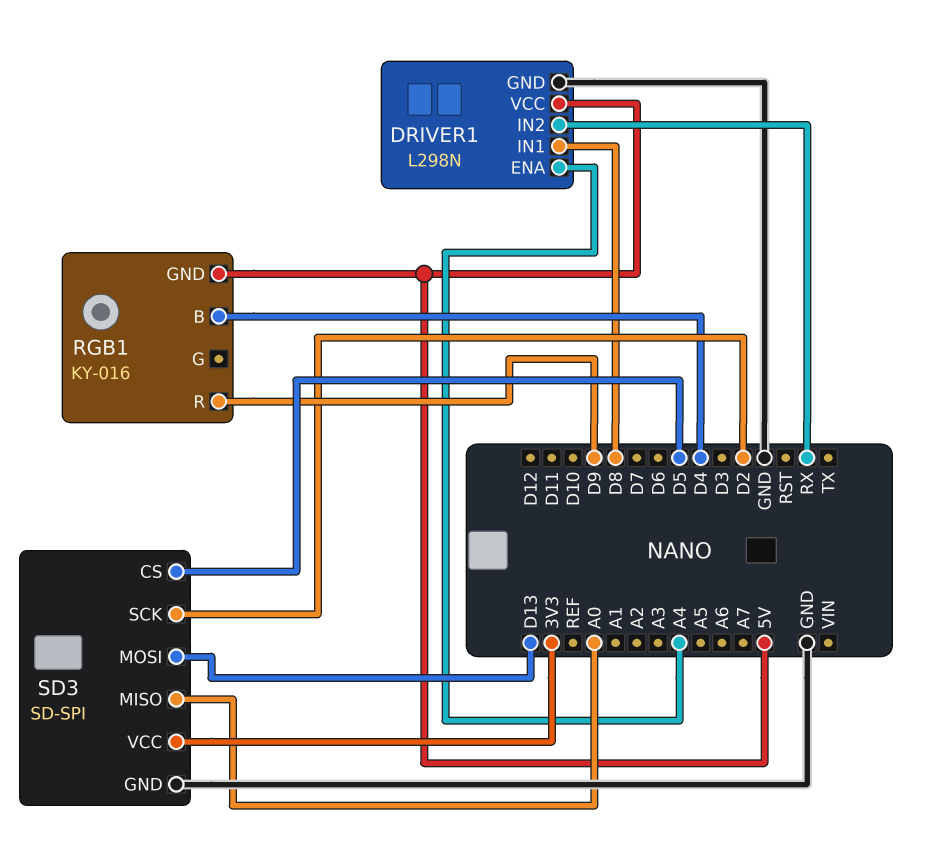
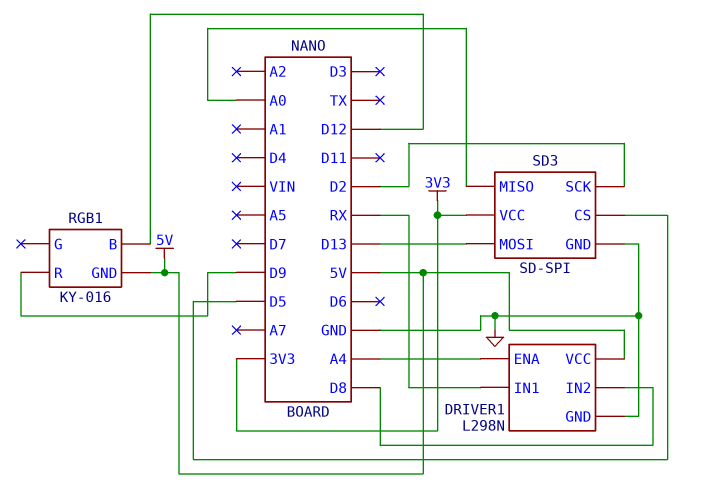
DRIVER1 pin IN1: D8 -> RX
DRIVER1 pin IN2: RX -> D8
RGB1 pin B: D4 -> D12

